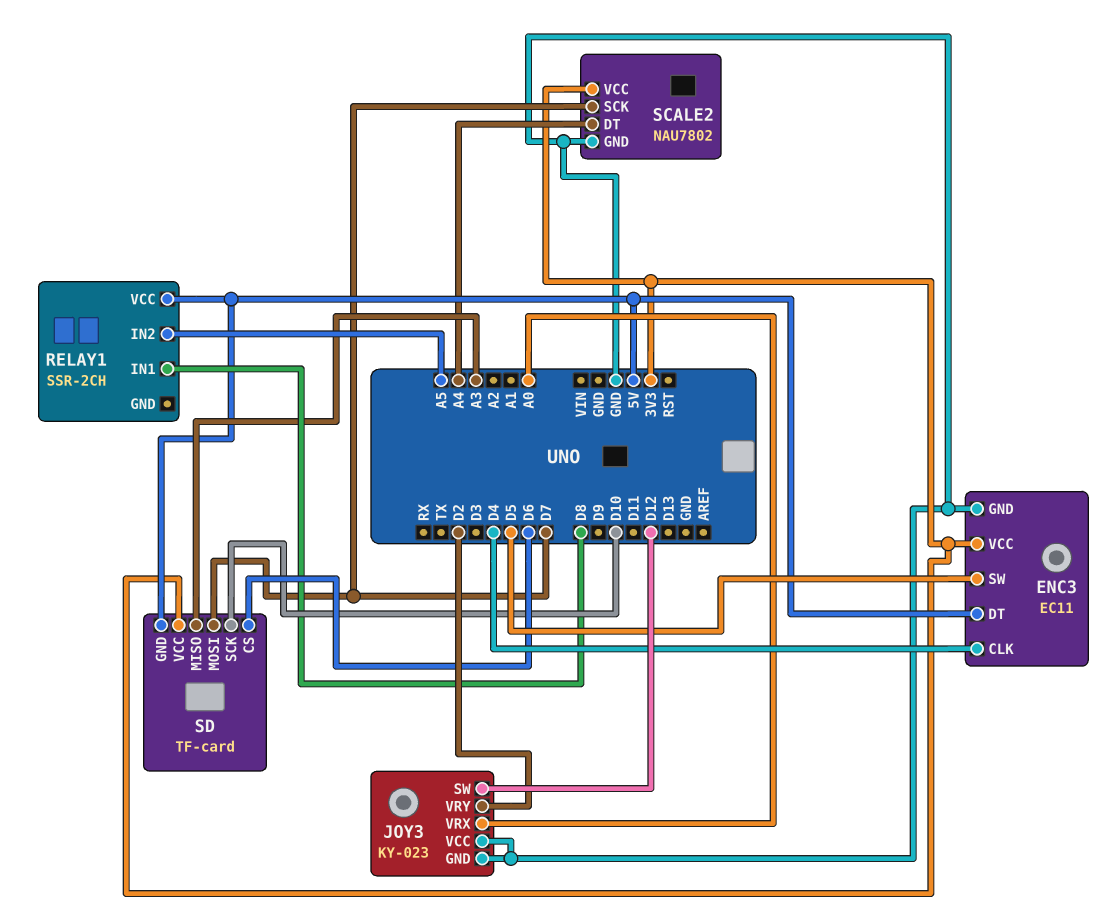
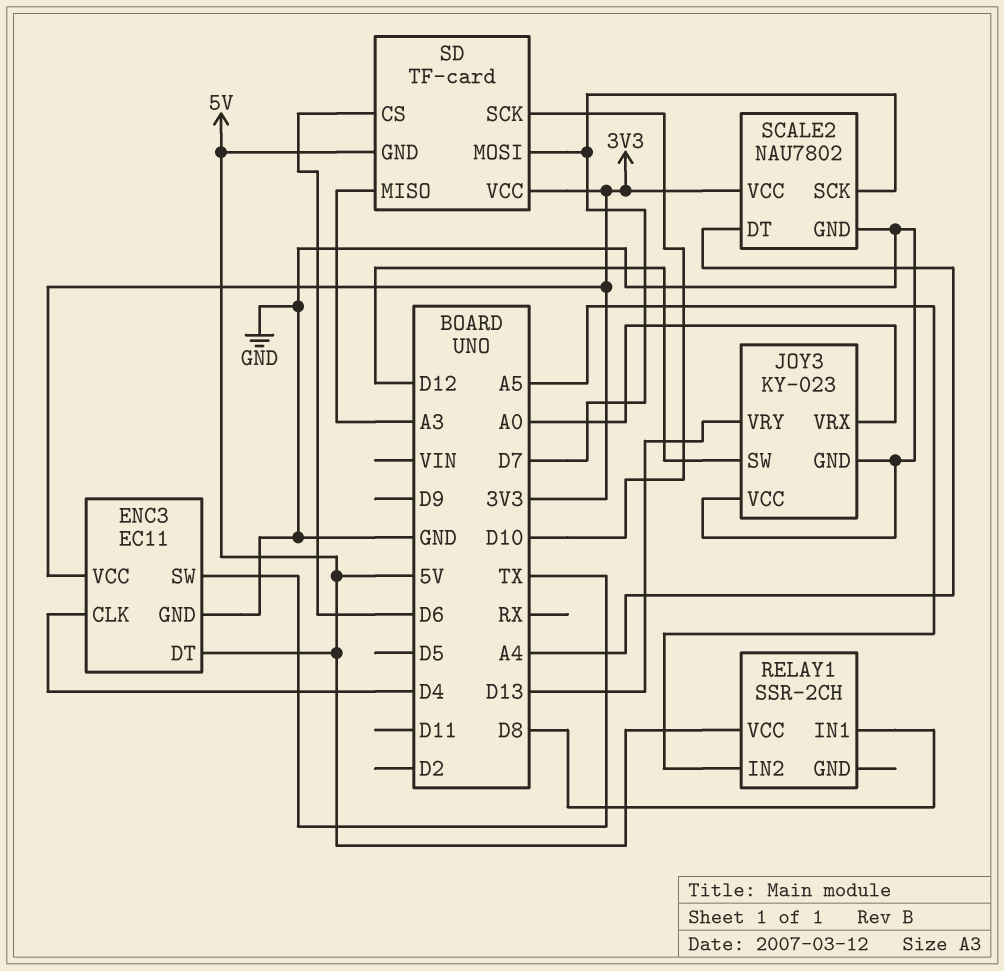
ENC3 pin SW: D5 -> TX
JOY3 pin VRY: D2 -> D13

